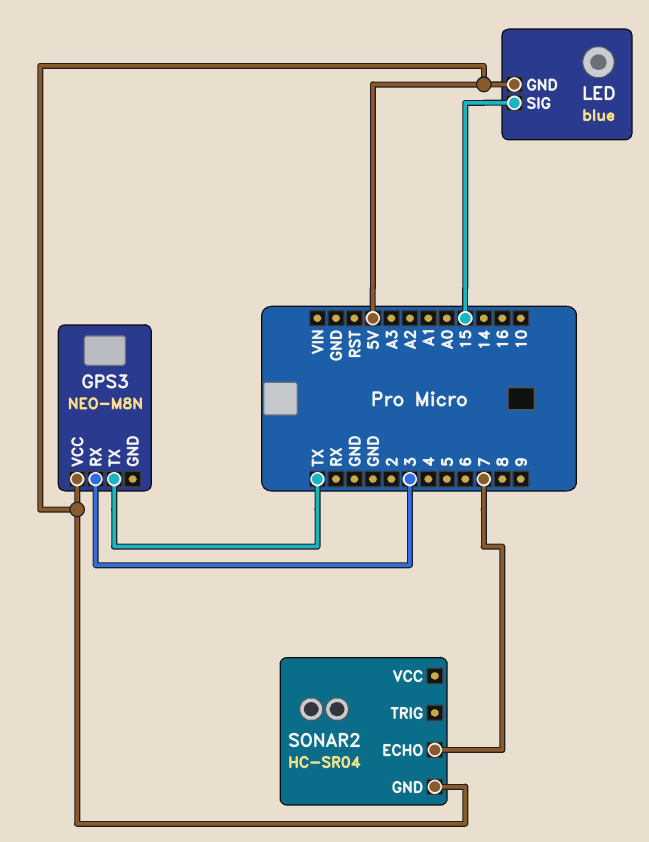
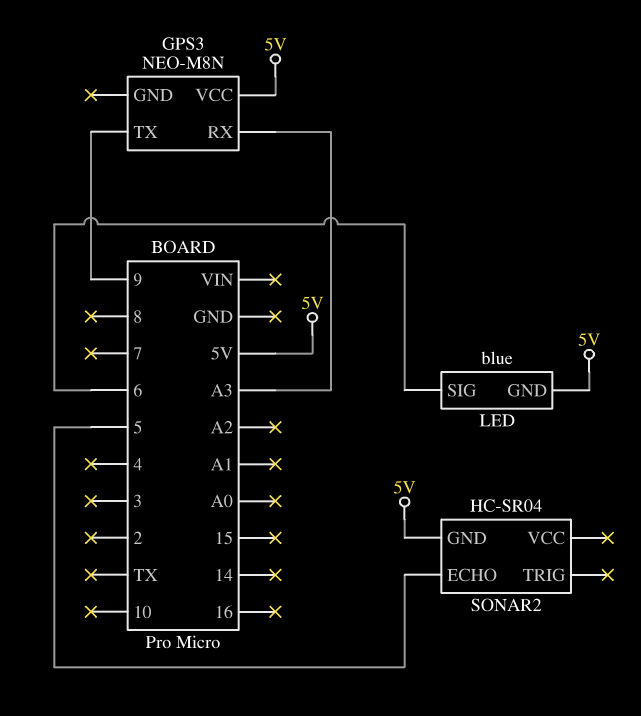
GPS3 pin RX: 3 -> A3
GPS3 pin TX: TX -> 9
LED pin SIG: 15 -> 6
SONAR2 pin ECHO: 7 -> 5

